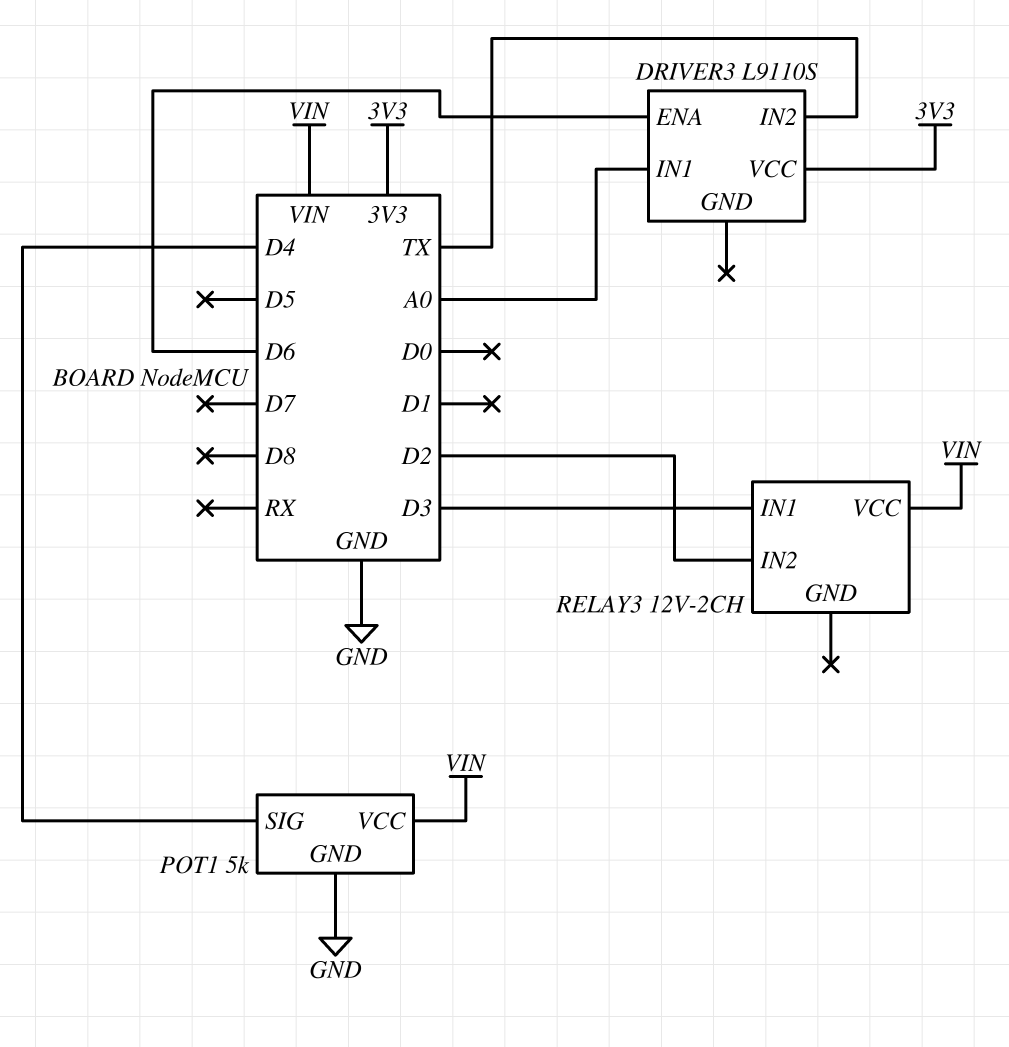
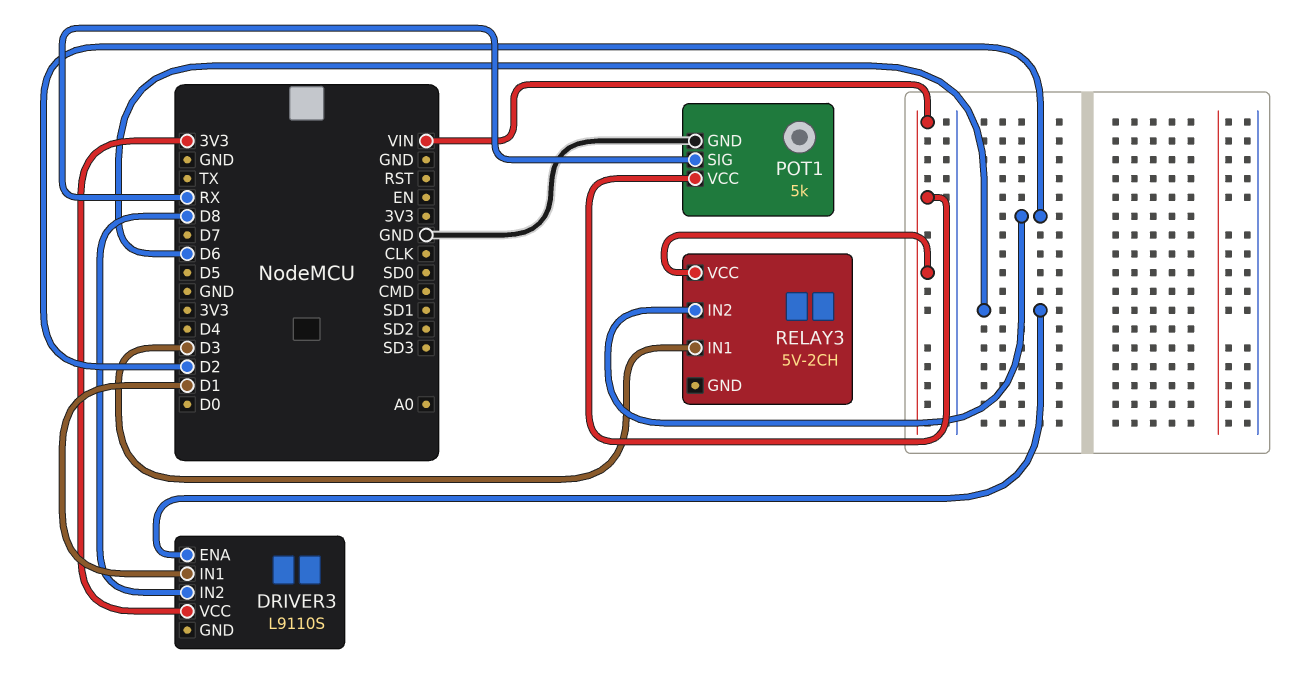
DRIVER3 pin IN1: A0 -> D1
DRIVER3 pin IN2: TX -> D8
POT1 pin SIG: D4 -> RX
RELAY3: 12V-2CH -> 5V-2CH

